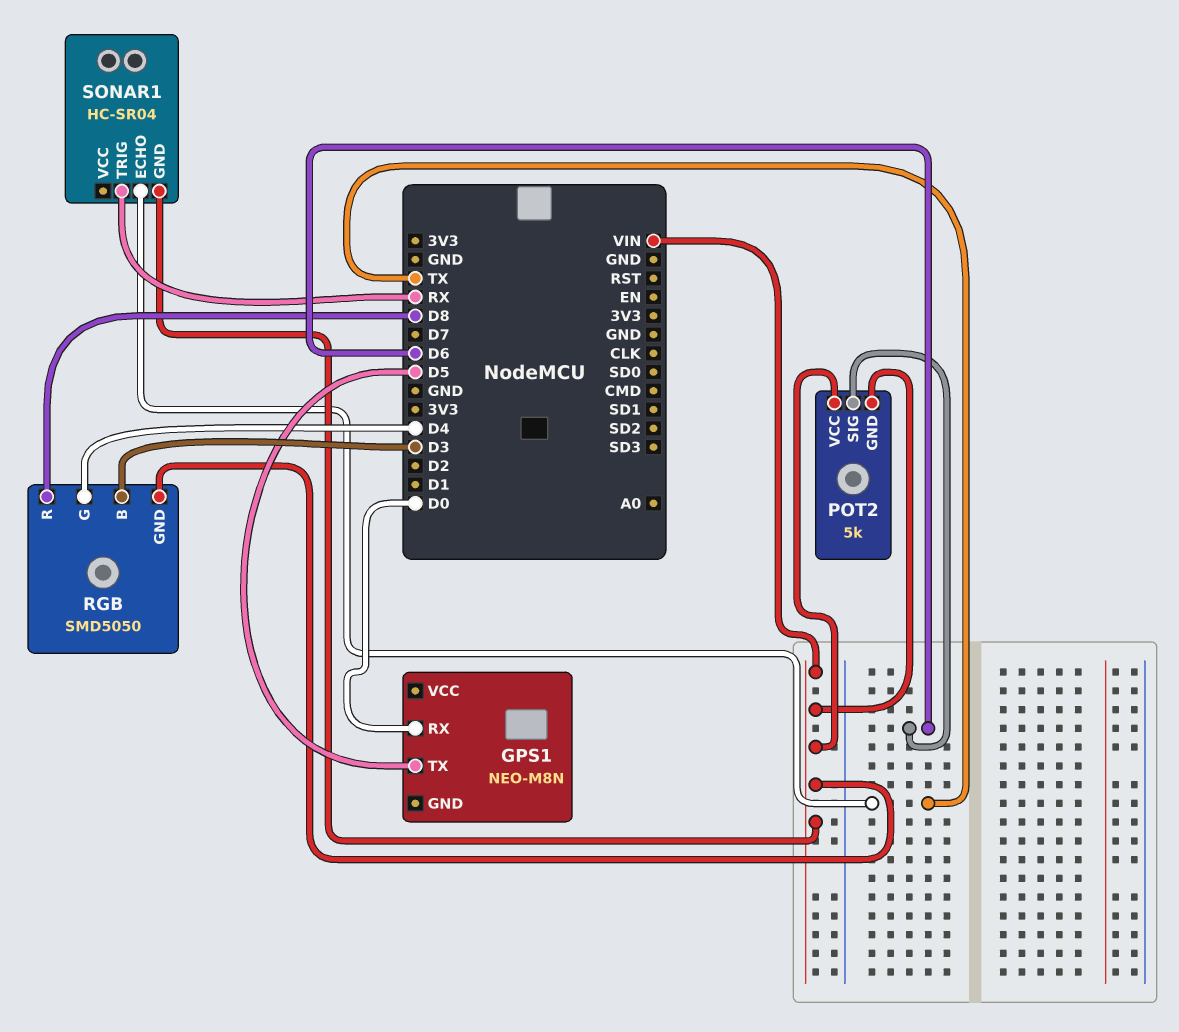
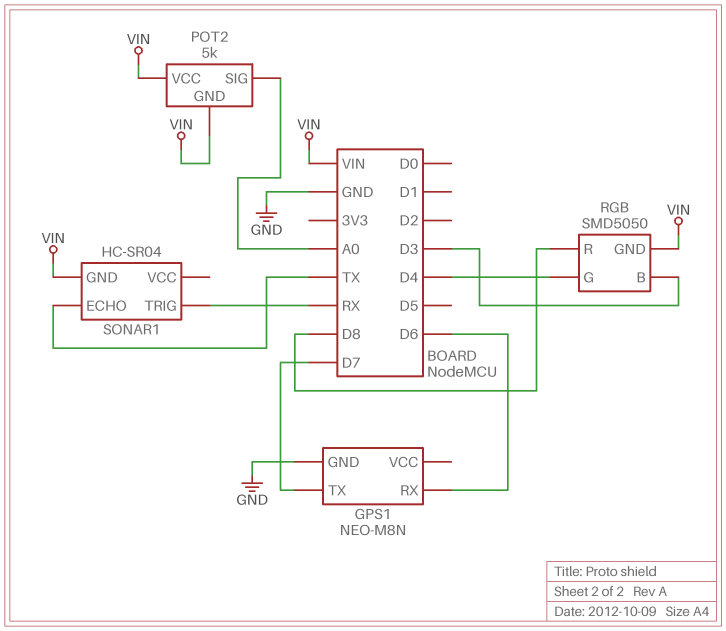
GPS1 pin GND: none -> GND
GPS1 pin RX: D0 -> D6
GPS1 pin TX: D5 -> D7
POT2 pin SIG: D6 -> A0

